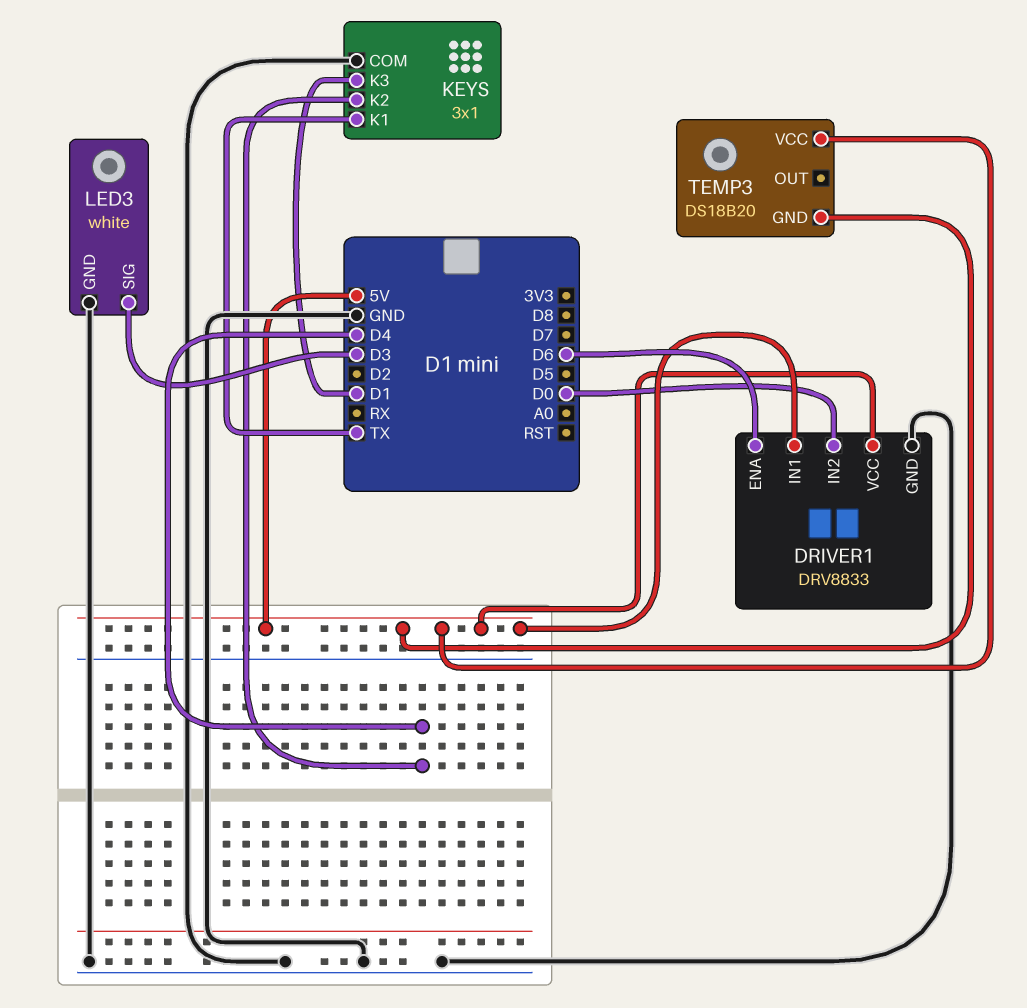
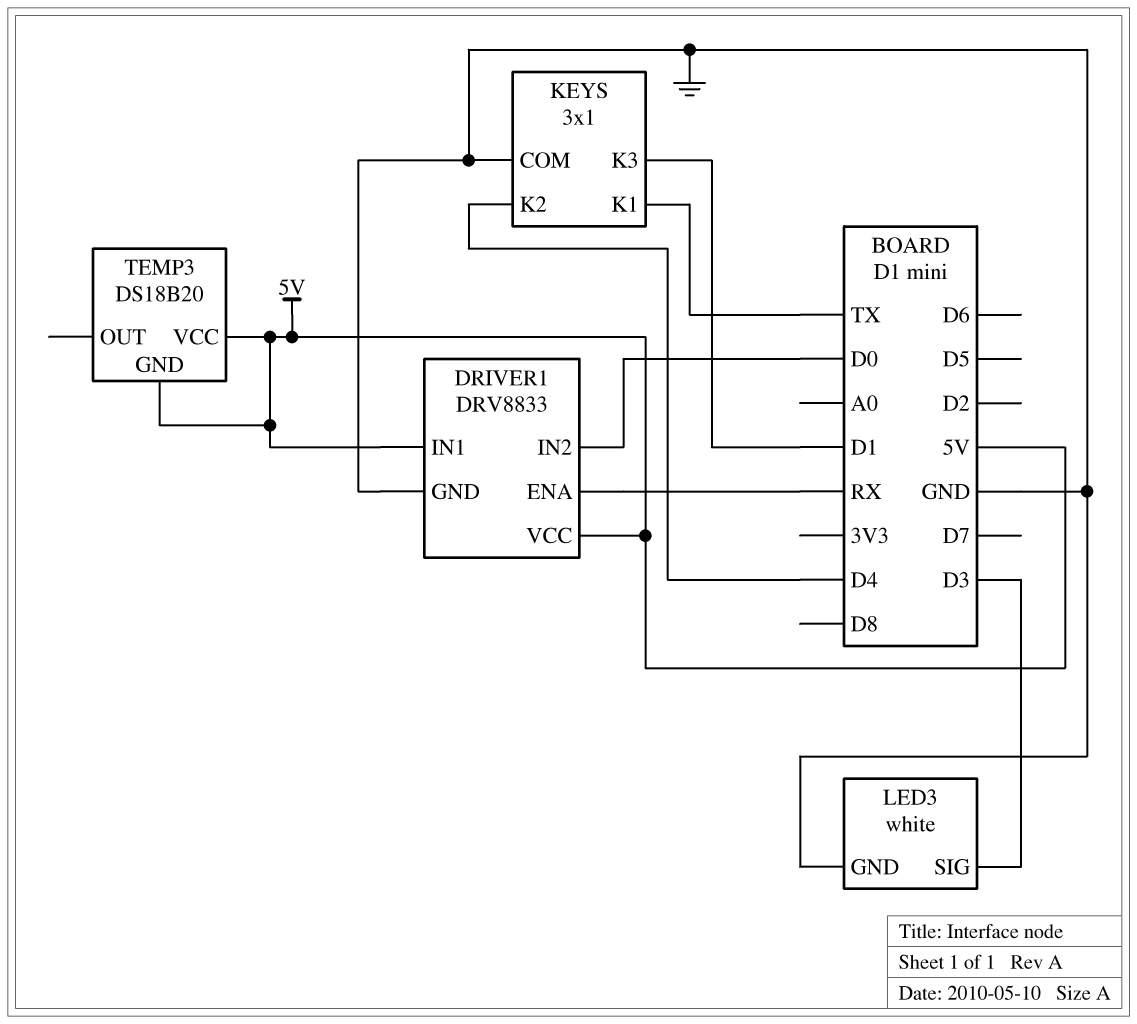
DRIVER1 pin ENA: D6 -> RX

